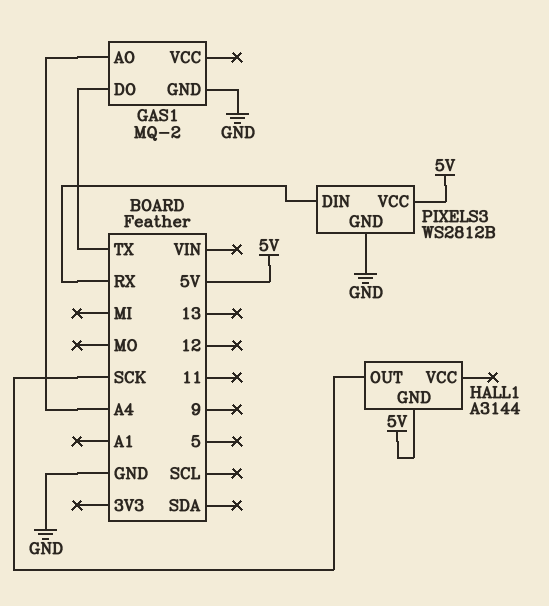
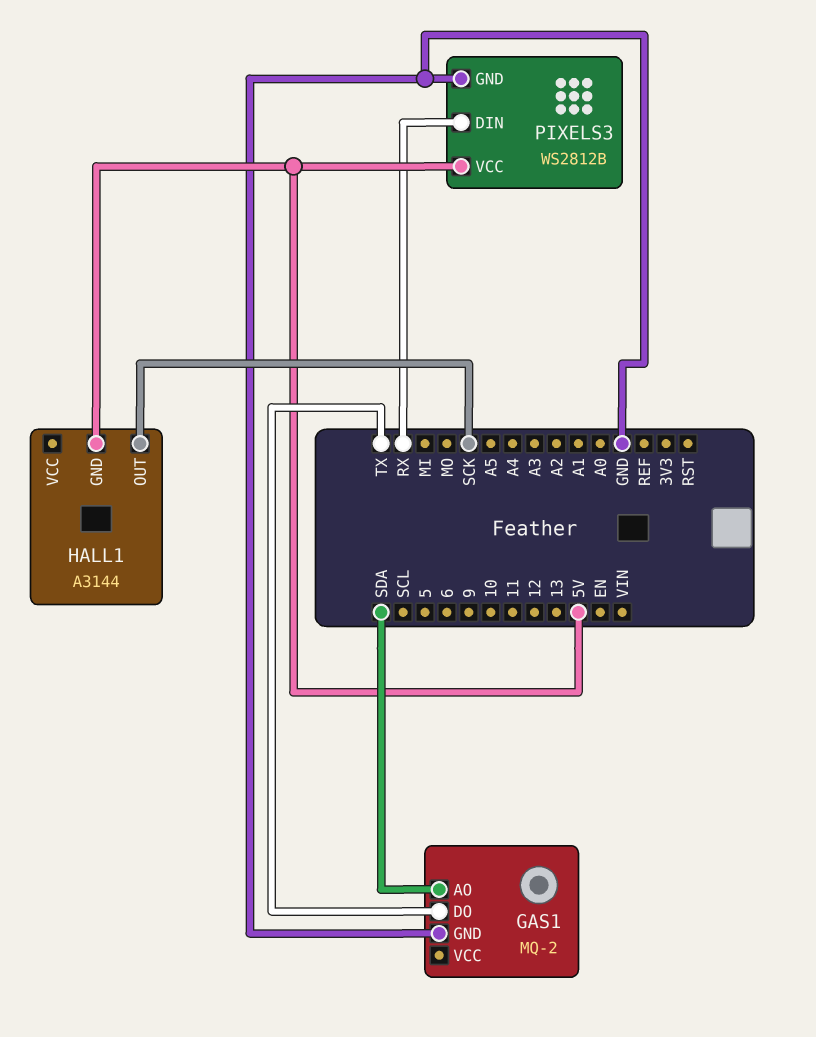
GAS1 pin AO: A4 -> SDA

